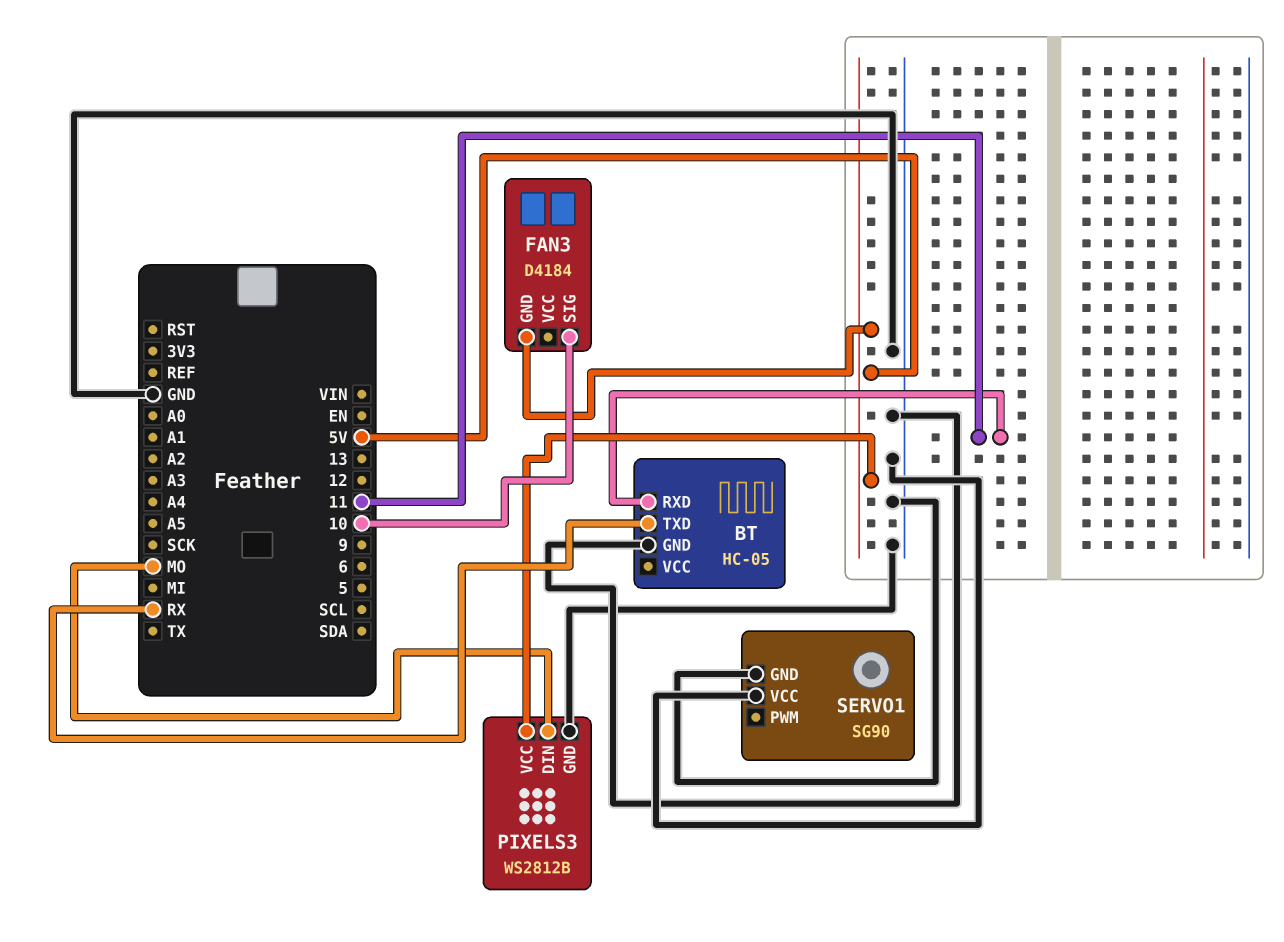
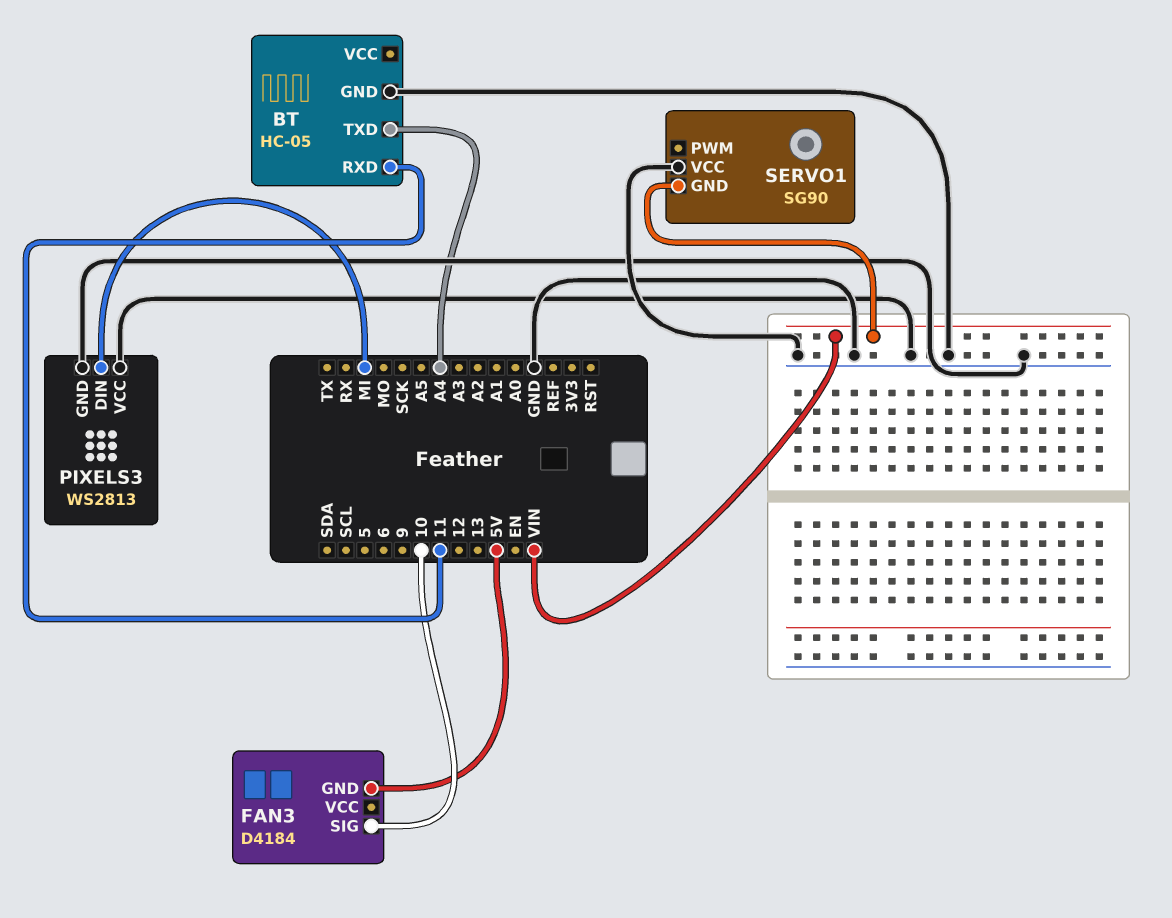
BT pin TXD: RX -> A4
PIXELS3: WS2812B -> WS2813
PIXELS3 pin DIN: MO -> MI
PIXELS3 pin VCC: 5V -> GND
SERVO1 pin GND: GND -> VIN

